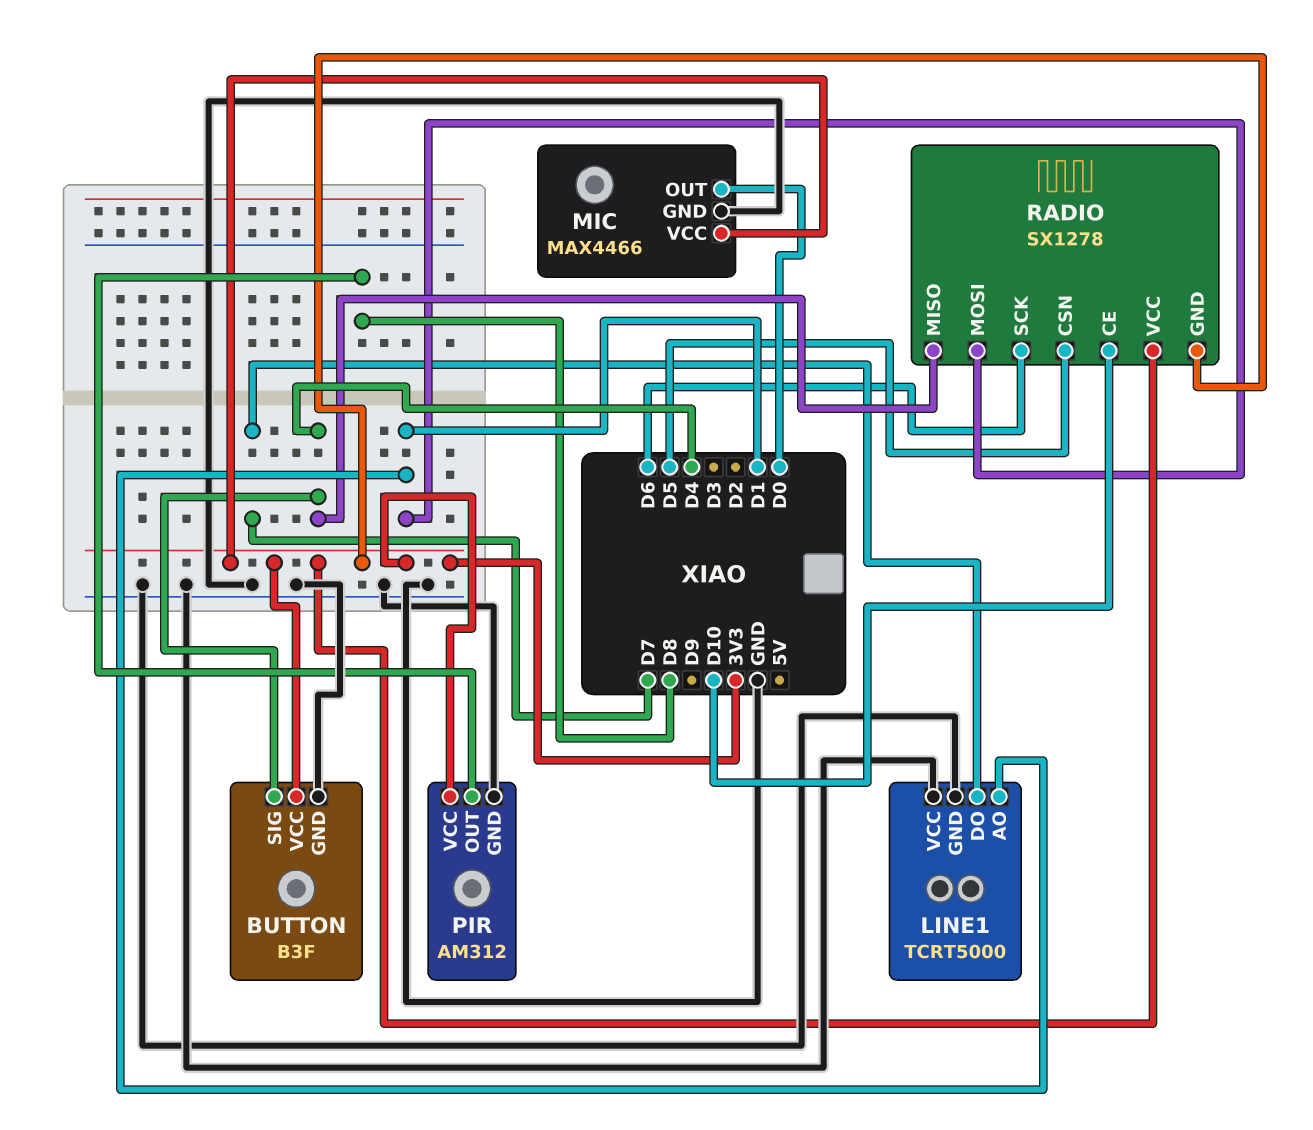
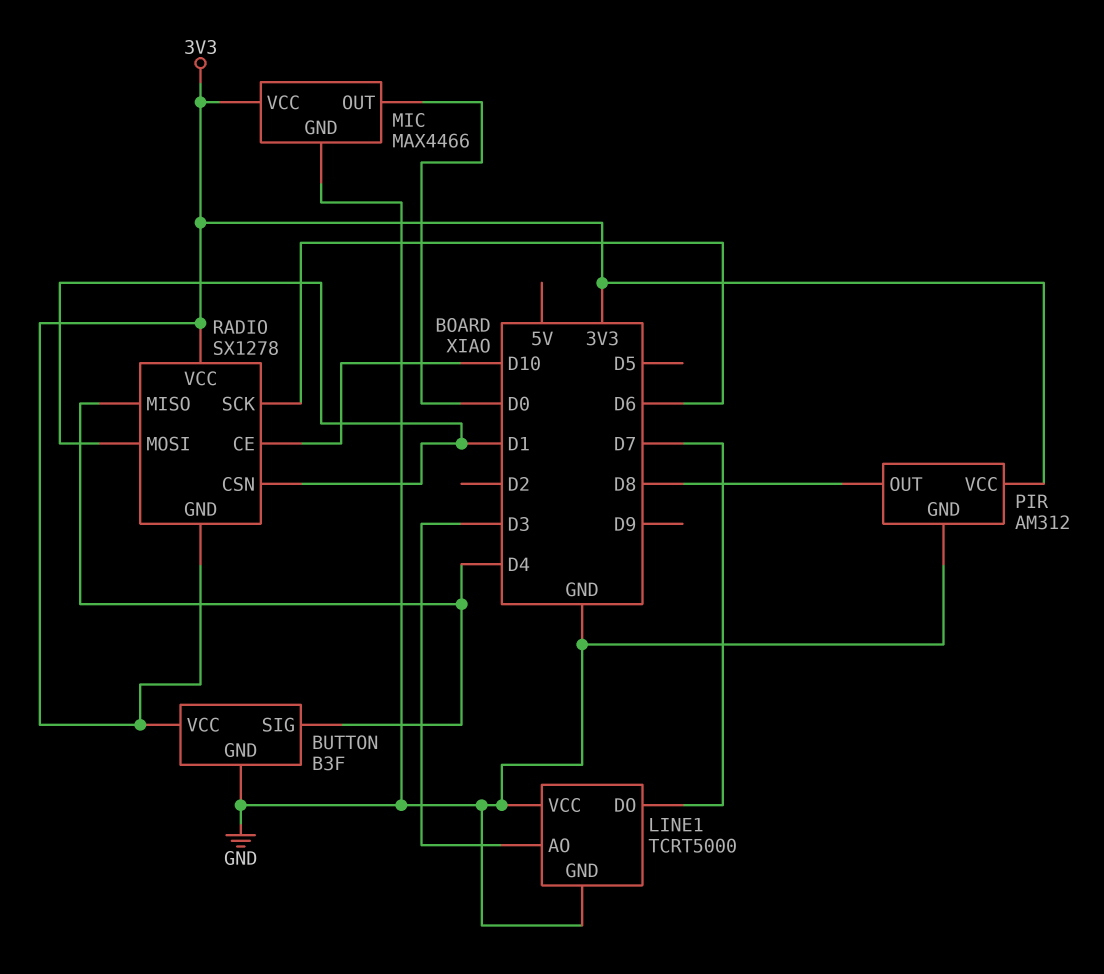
LINE1 pin AO: D1 -> D3
RADIO pin CSN: D5 -> D1

